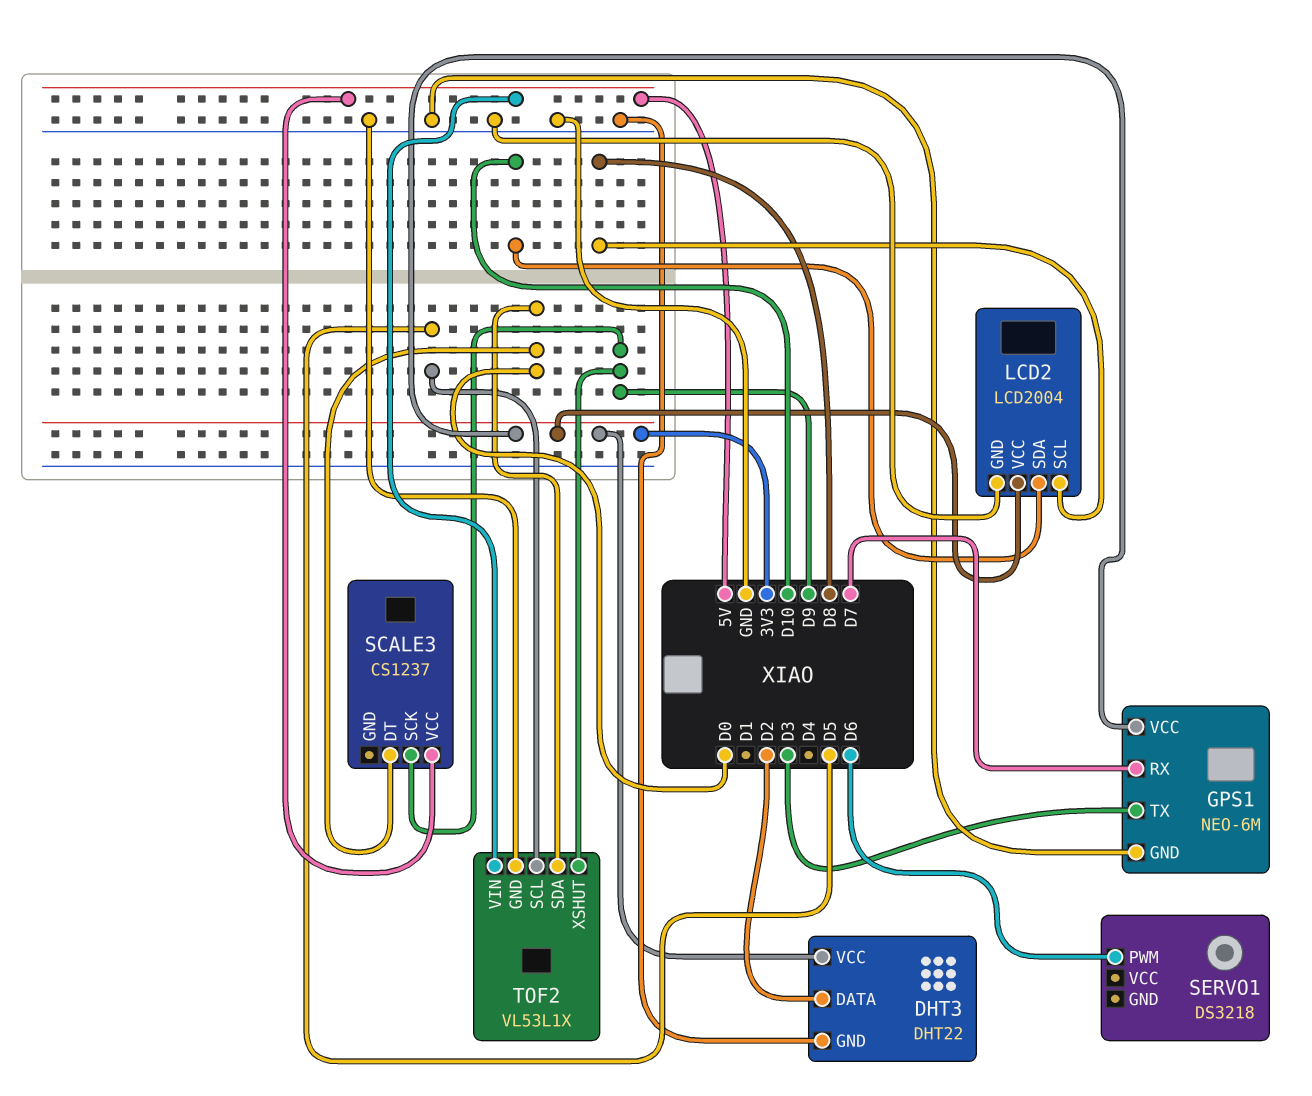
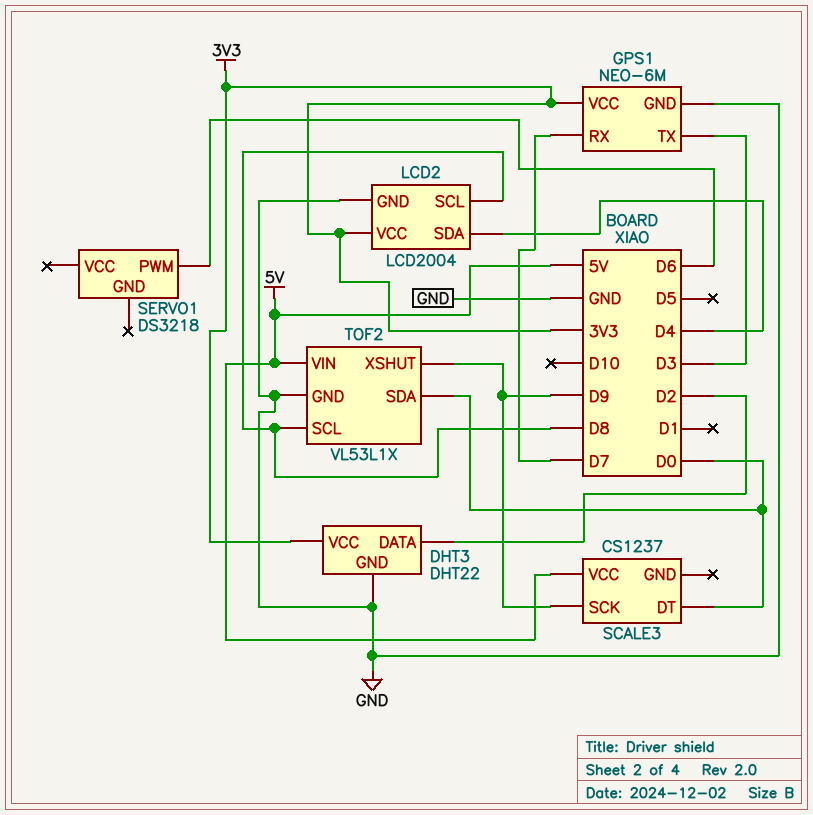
LCD2 pin SDA: D10 -> D4
TOF2 pin SCL: D5 -> D8

